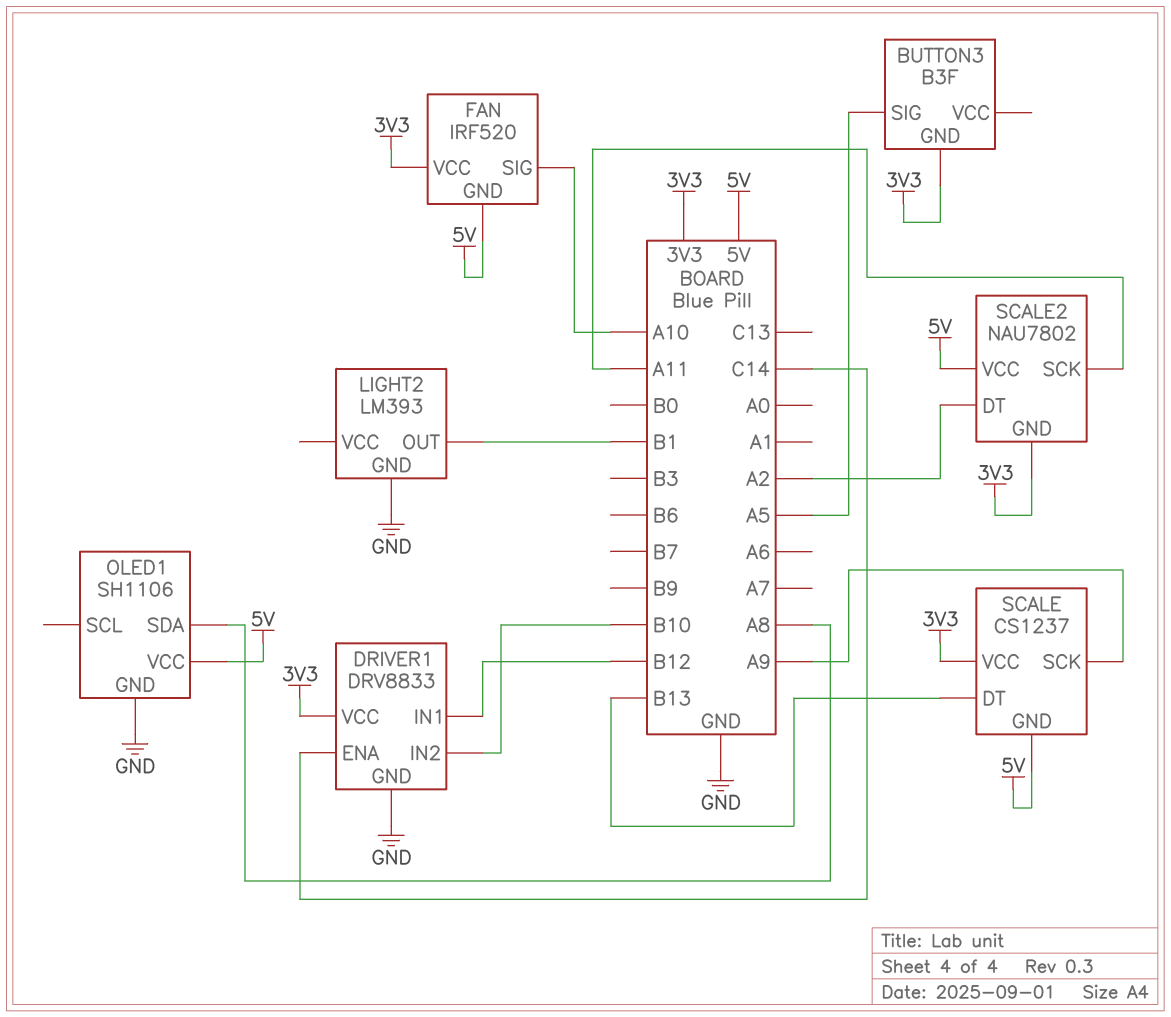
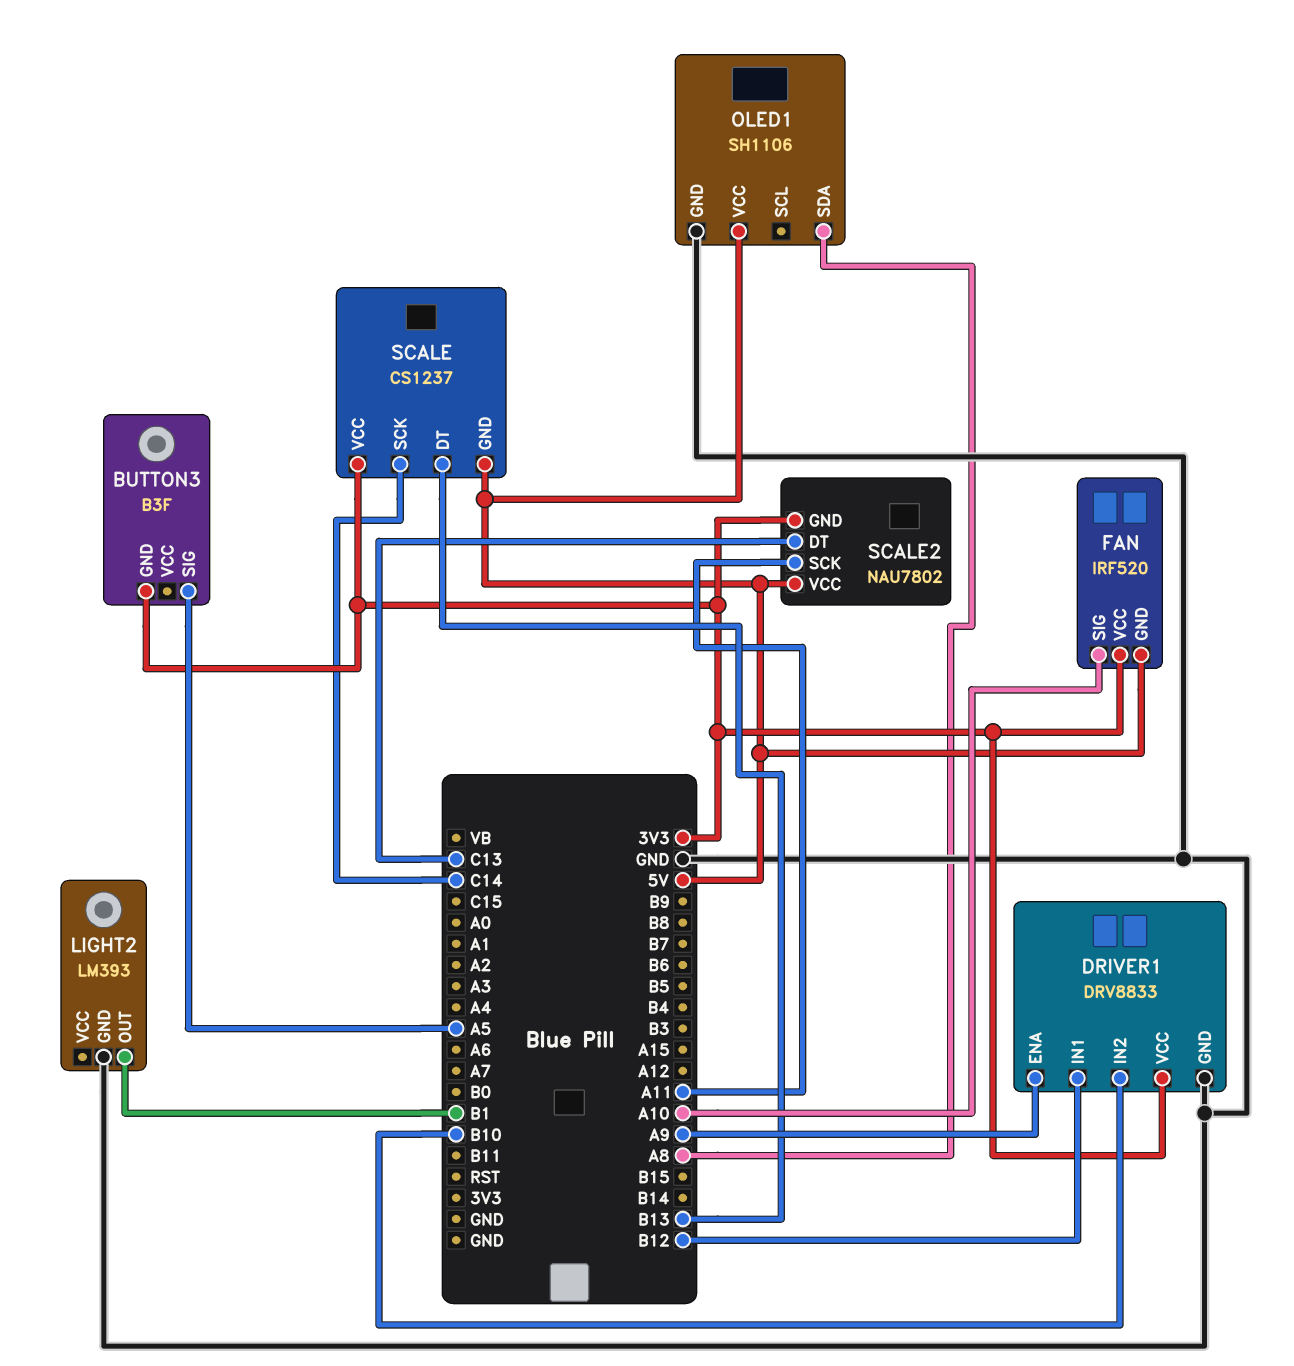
DRIVER1 pin ENA: C14 -> A9
SCALE pin SCK: A9 -> C14
SCALE2 pin DT: A2 -> C13

